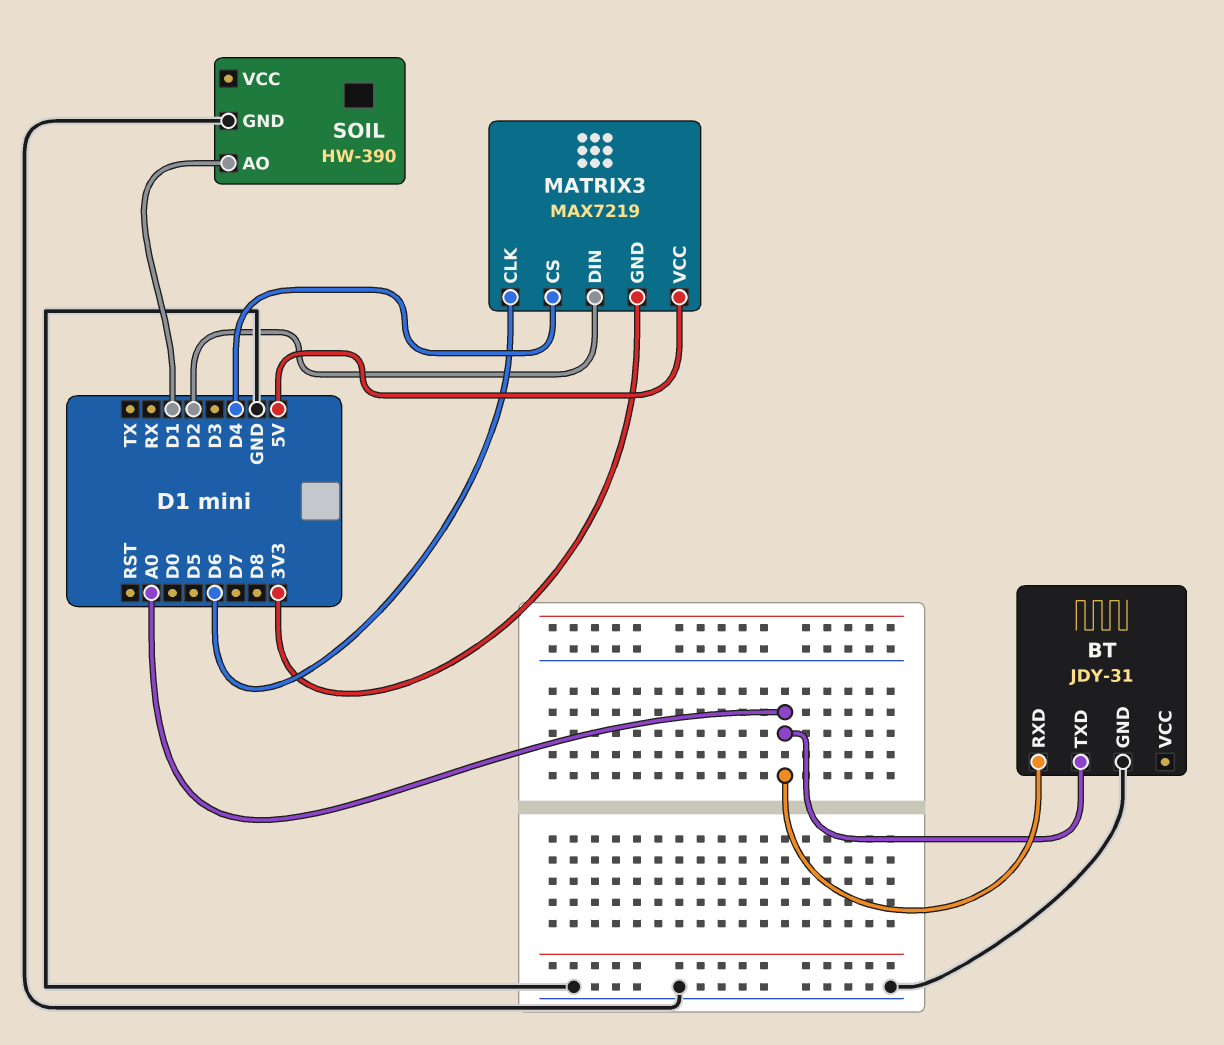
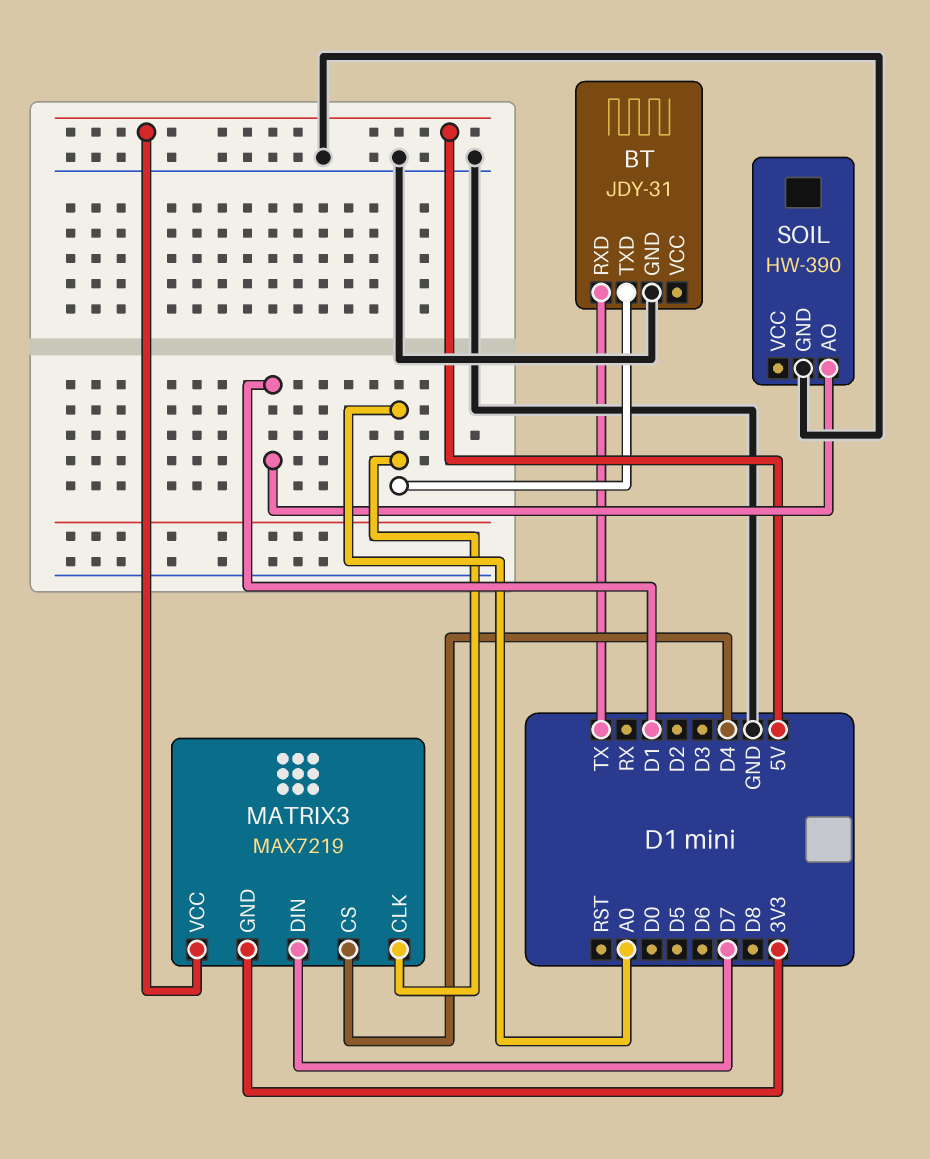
BT pin RXD: A0 -> TX
MATRIX3 pin CLK: D6 -> A0
MATRIX3 pin DIN: D2 -> D7

